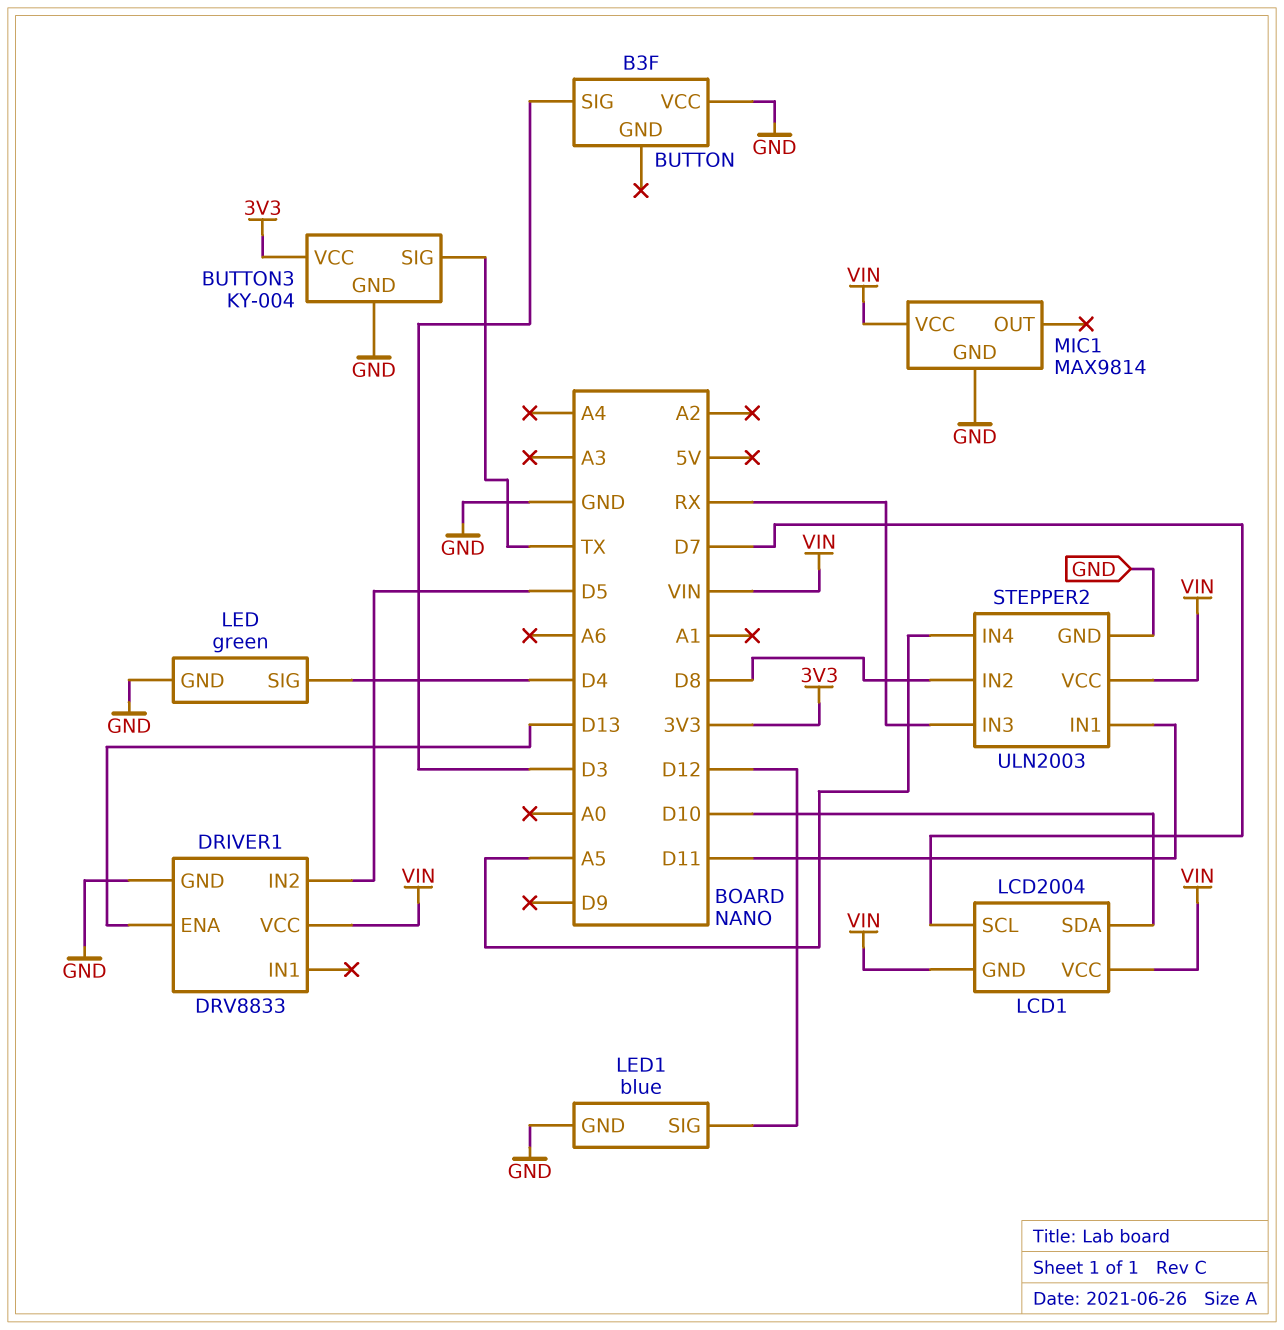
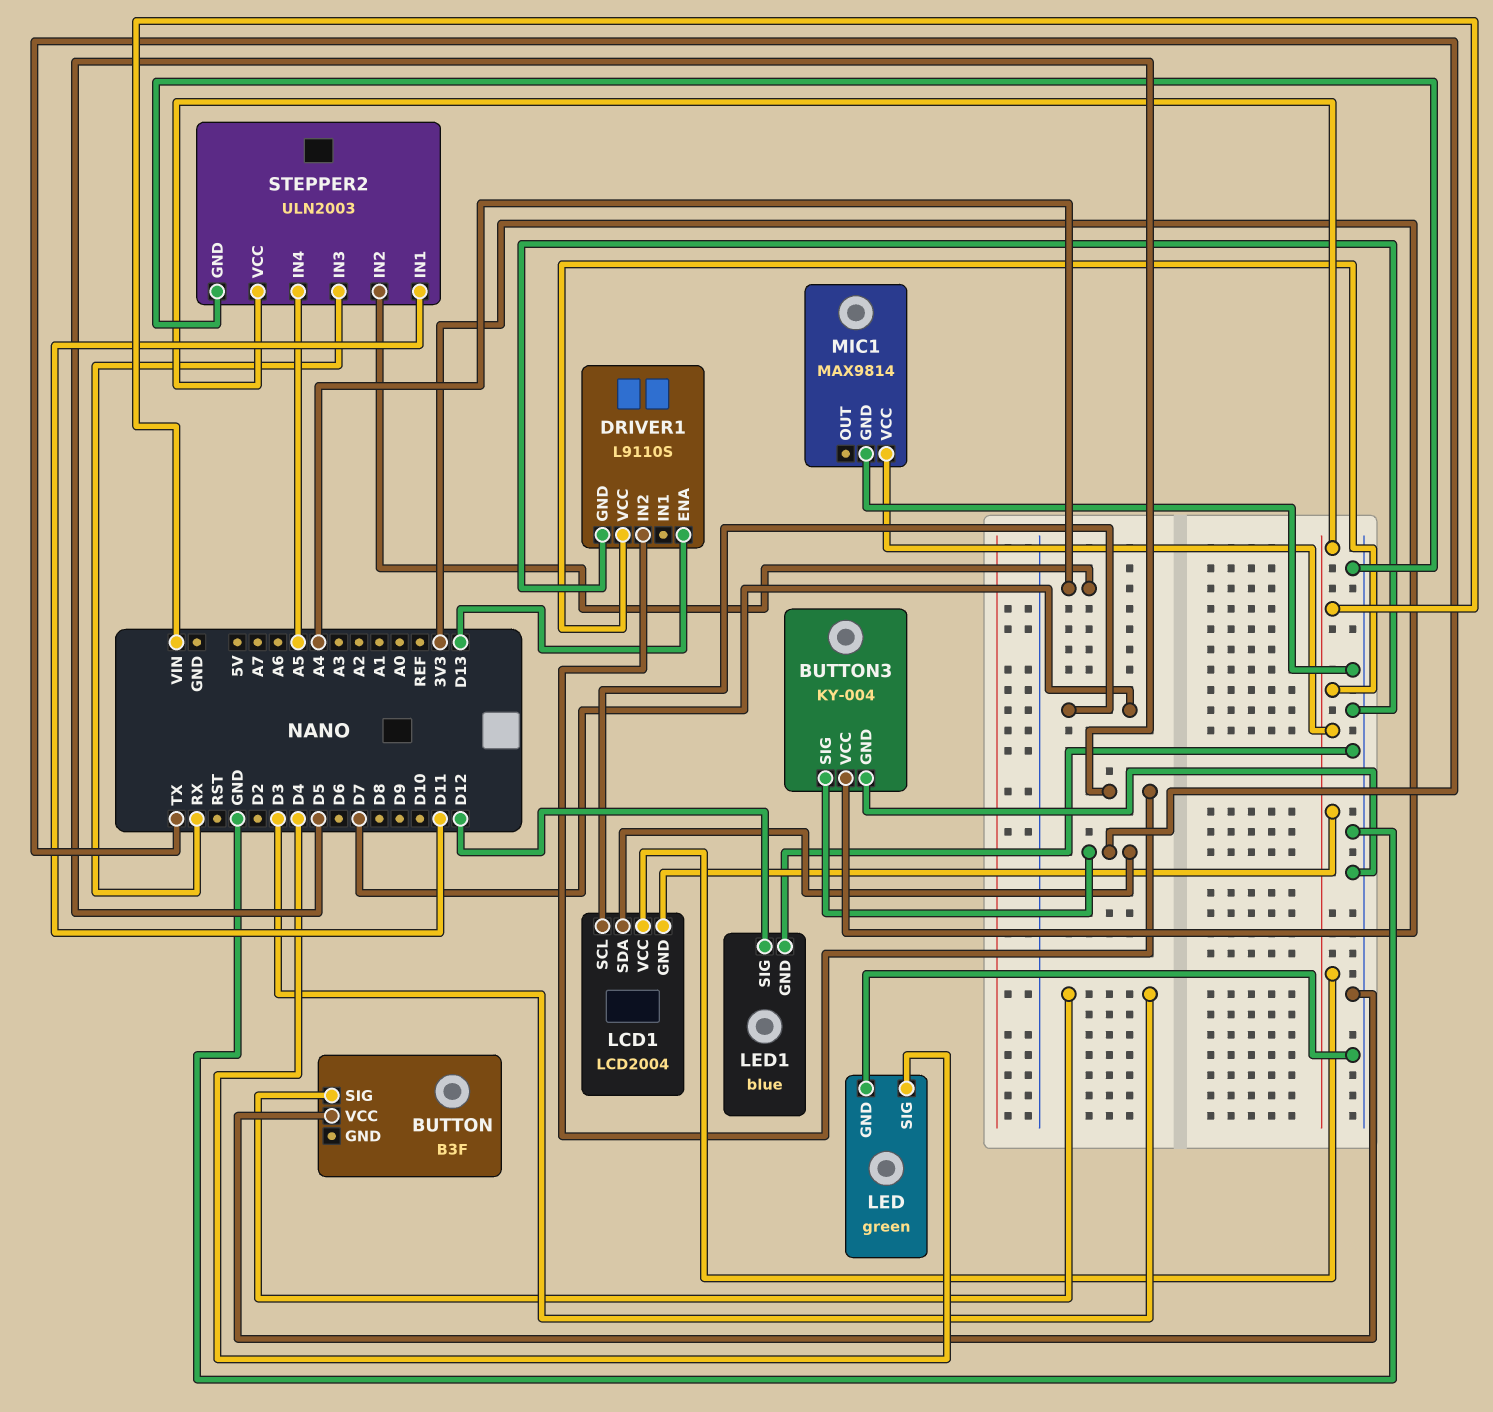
DRIVER1: DRV8833 -> L9110S
LCD1 pin SDA: D10 -> TX
STEPPER2 pin IN2: D8 -> A4

